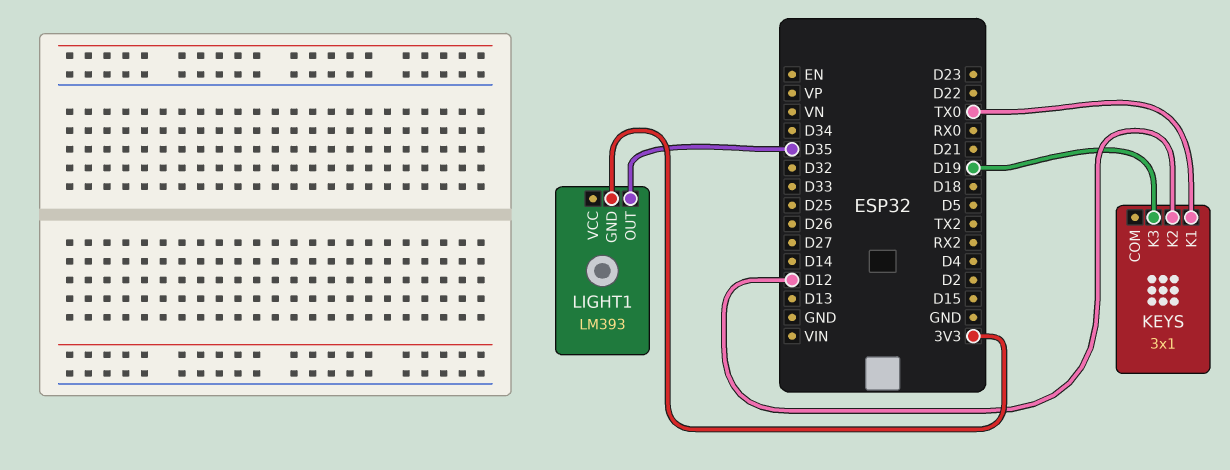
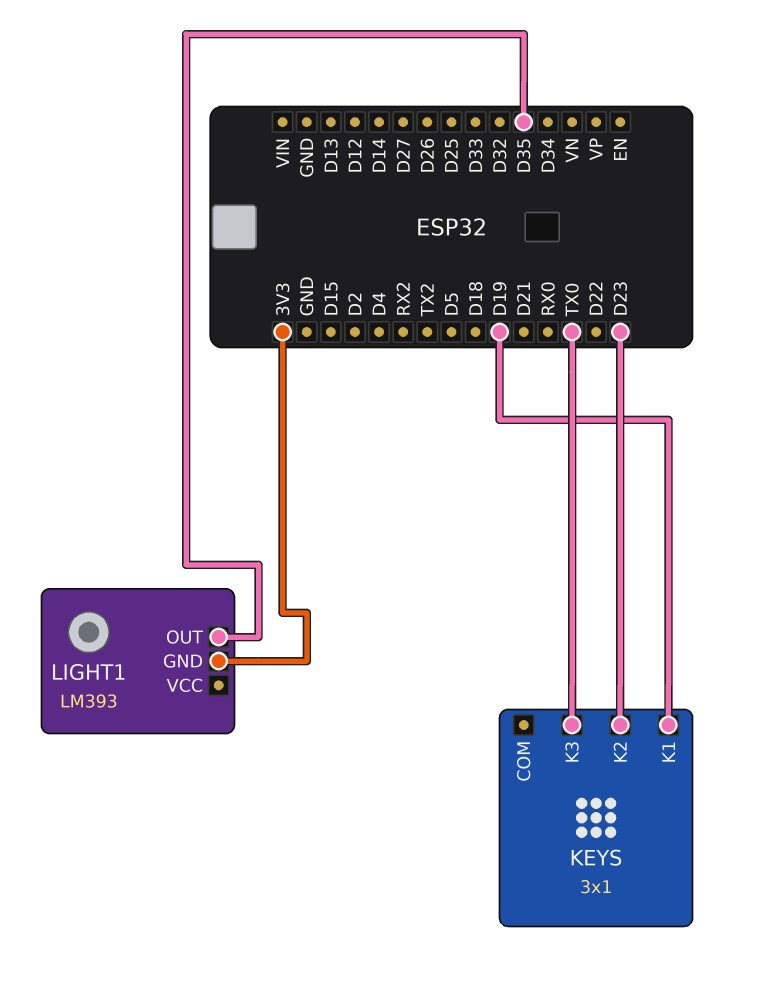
KEYS pin K1: TX0 -> D19
KEYS pin K2: D12 -> D23
KEYS pin K3: D19 -> TX0

